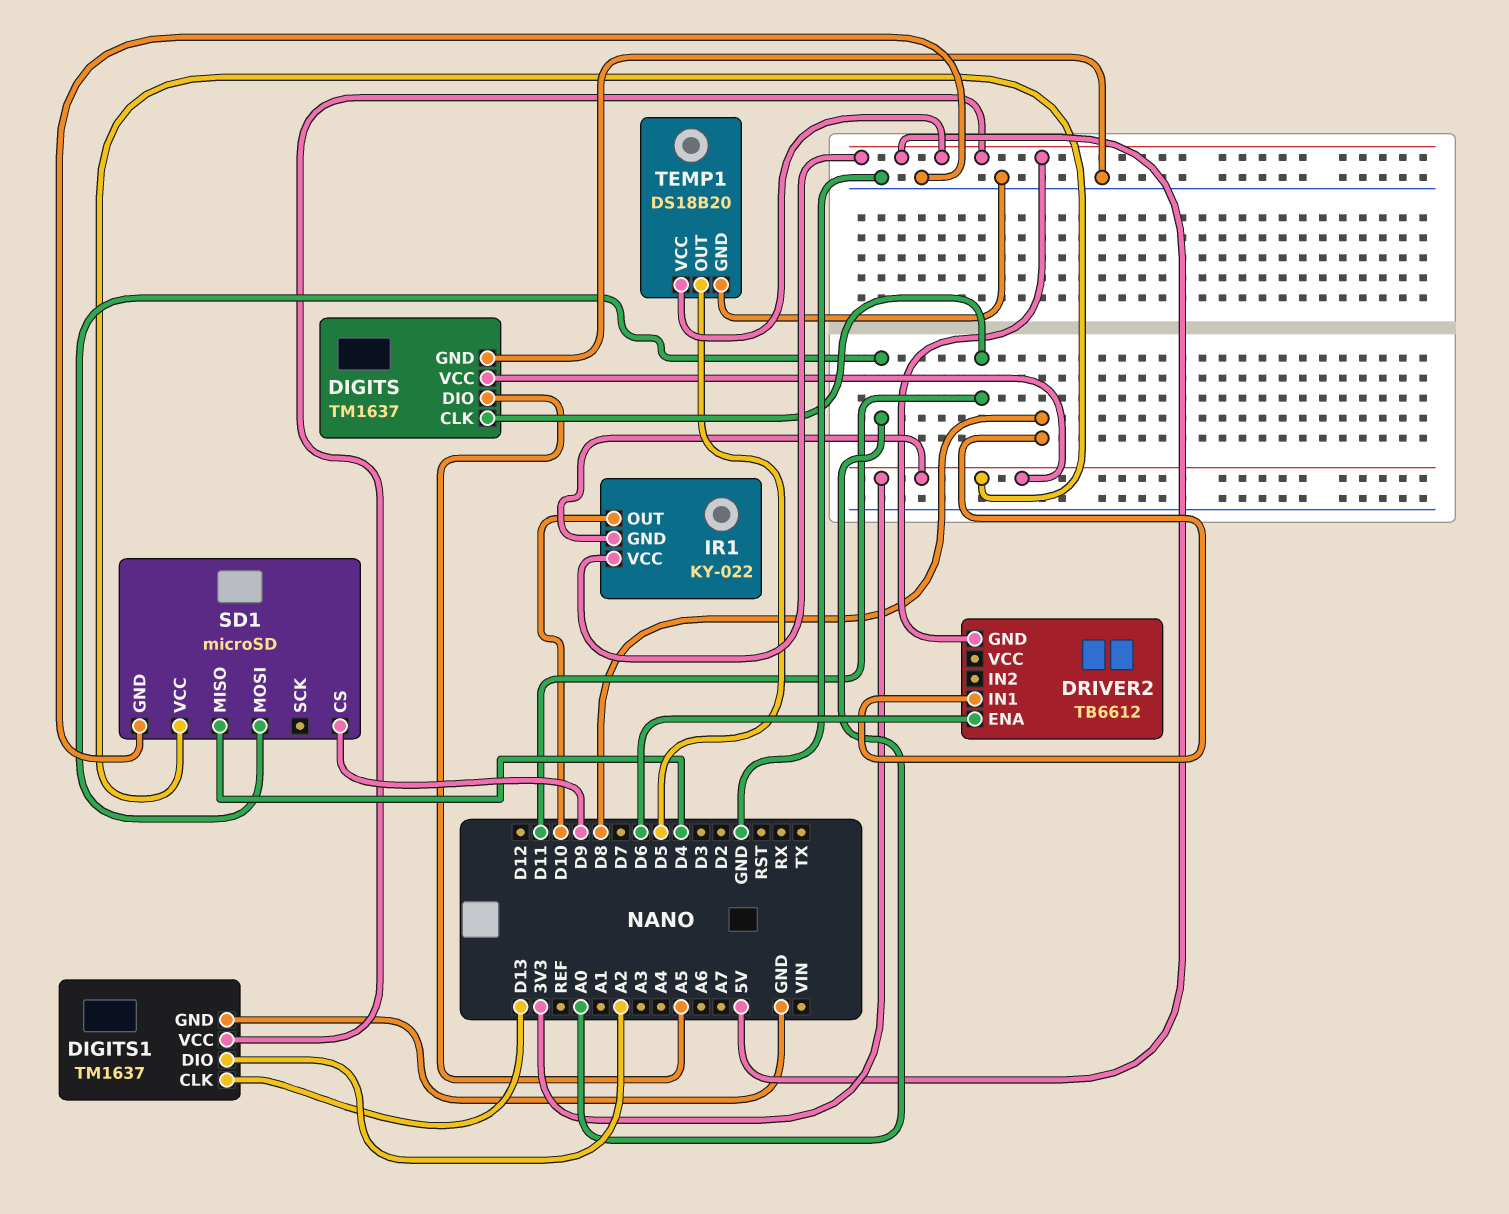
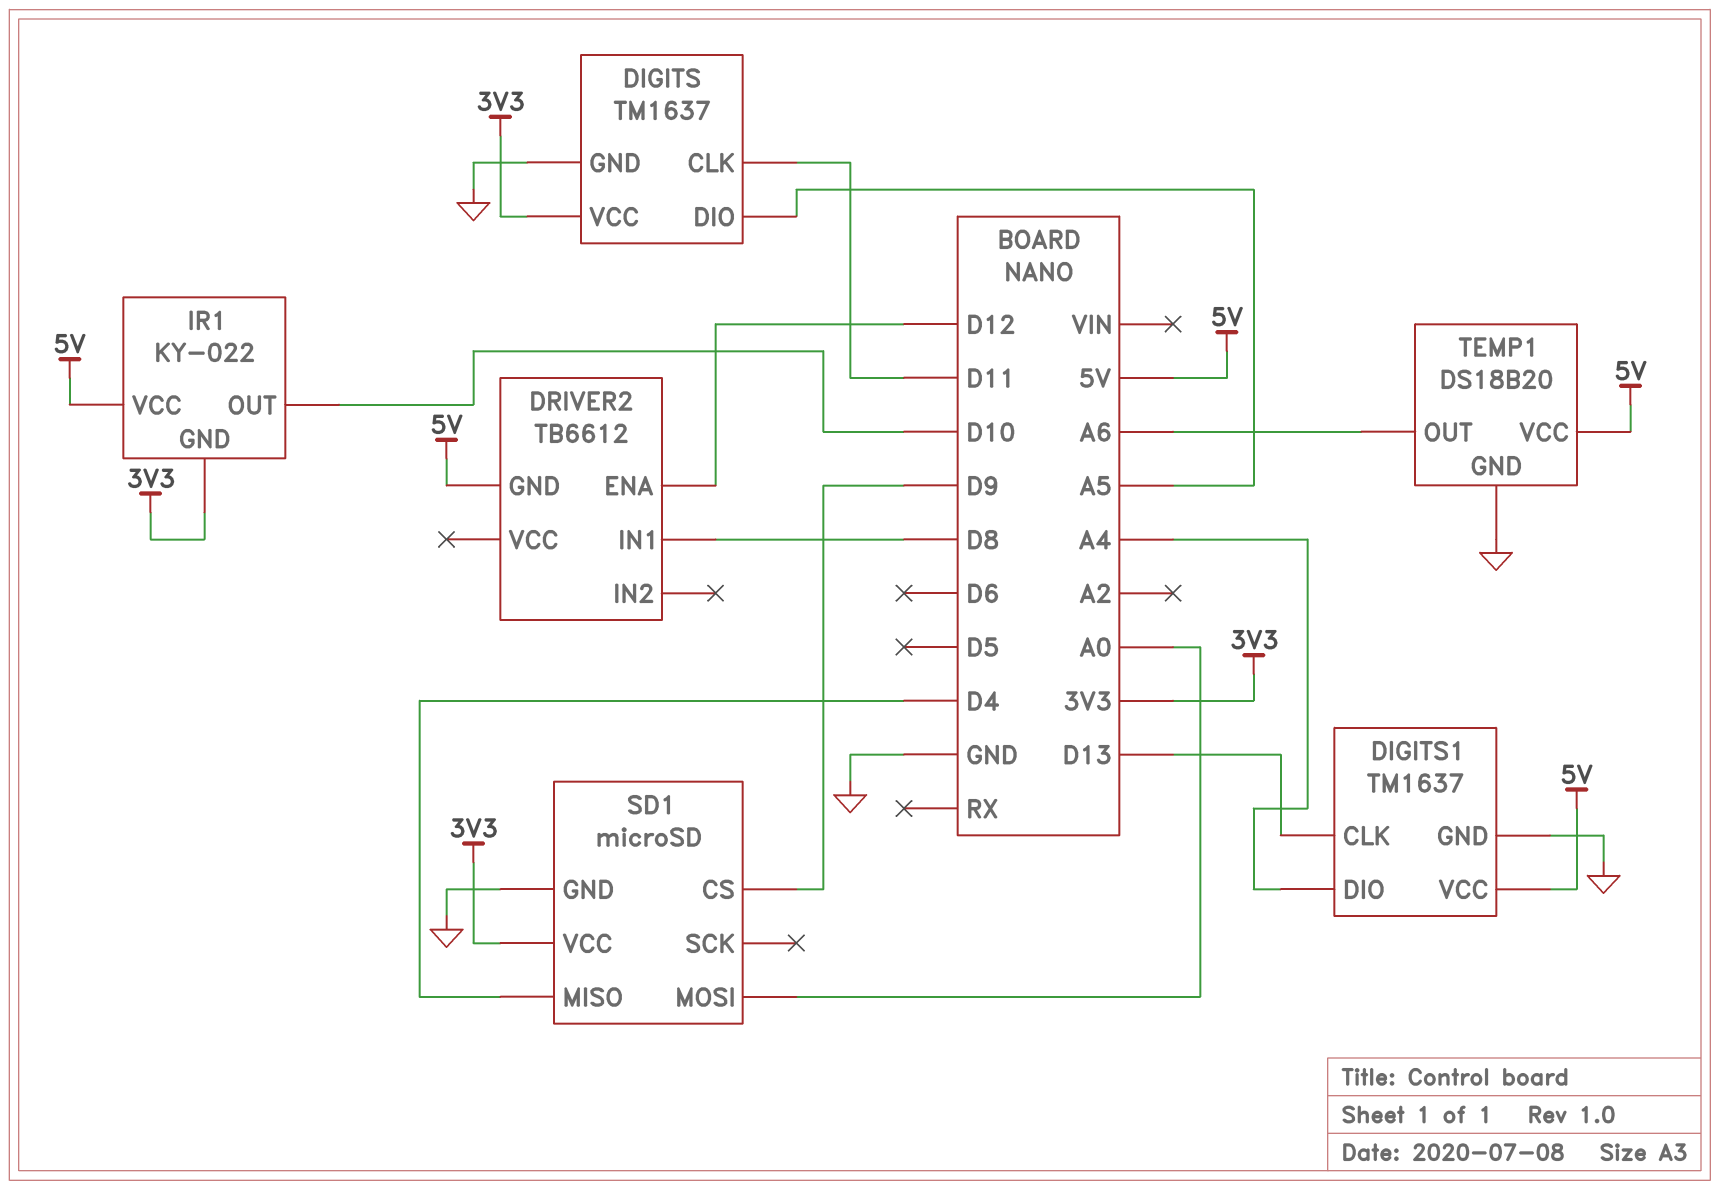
DIGITS1 pin DIO: A2 -> A4
DRIVER2 pin ENA: D6 -> D12
TEMP1 pin OUT: D5 -> A6

